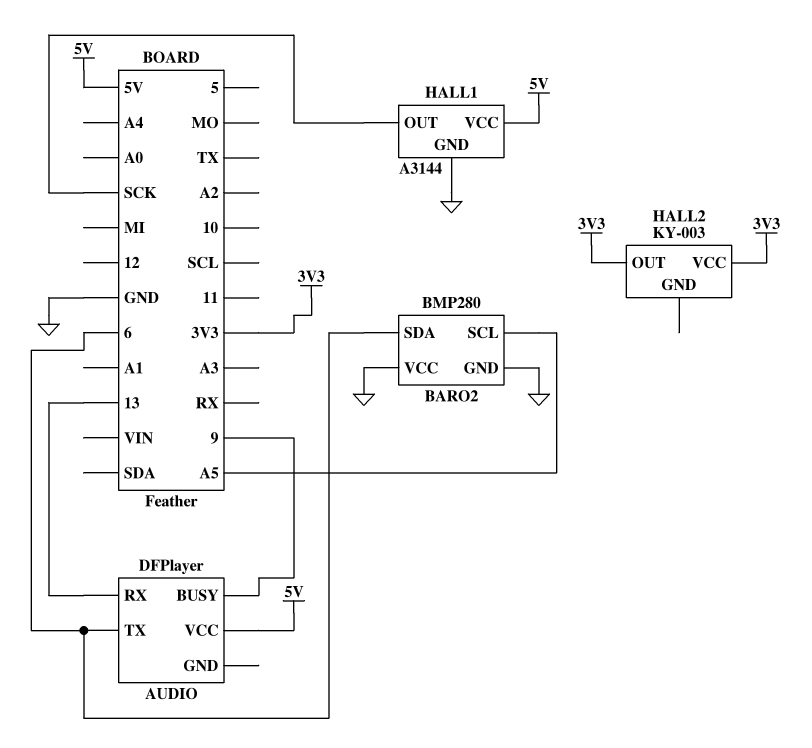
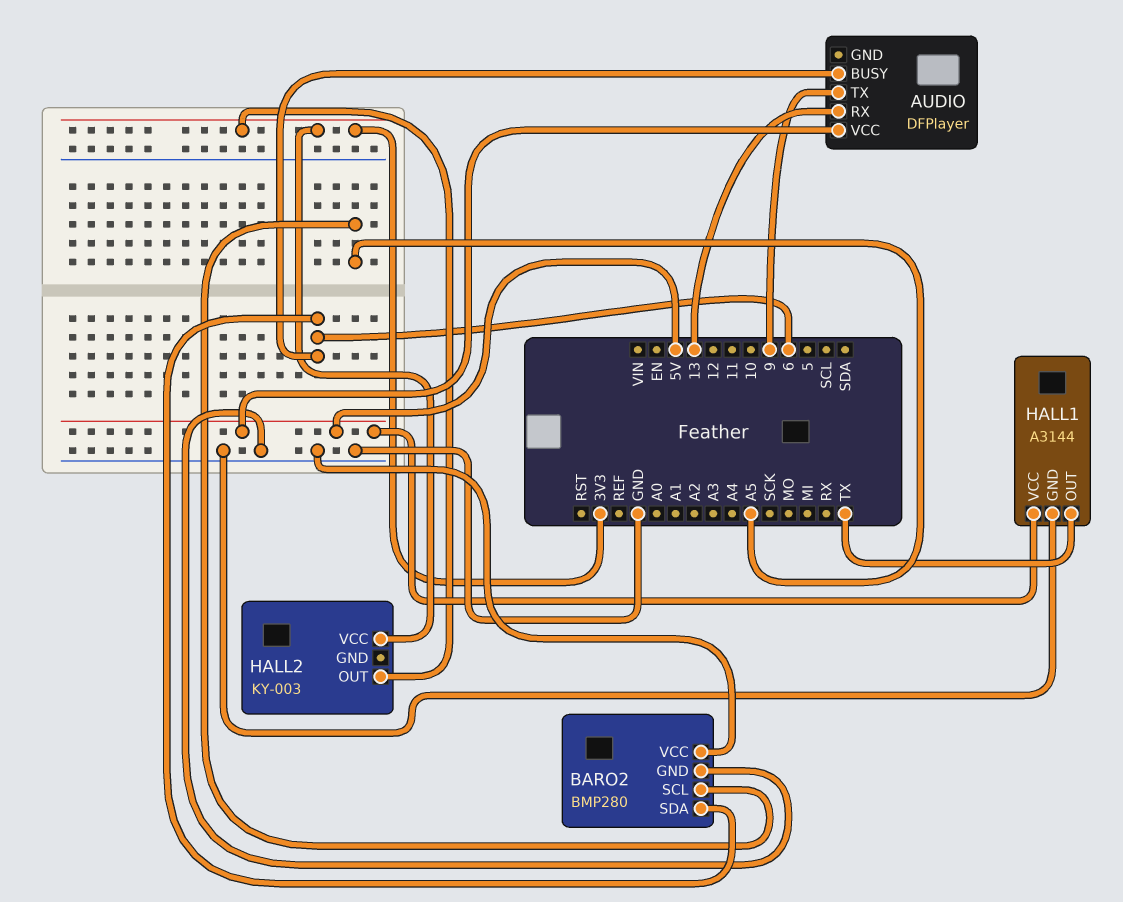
AUDIO pin BUSY: 9 -> 6
AUDIO pin TX: 6 -> 9
HALL1 pin OUT: SCK -> TX

